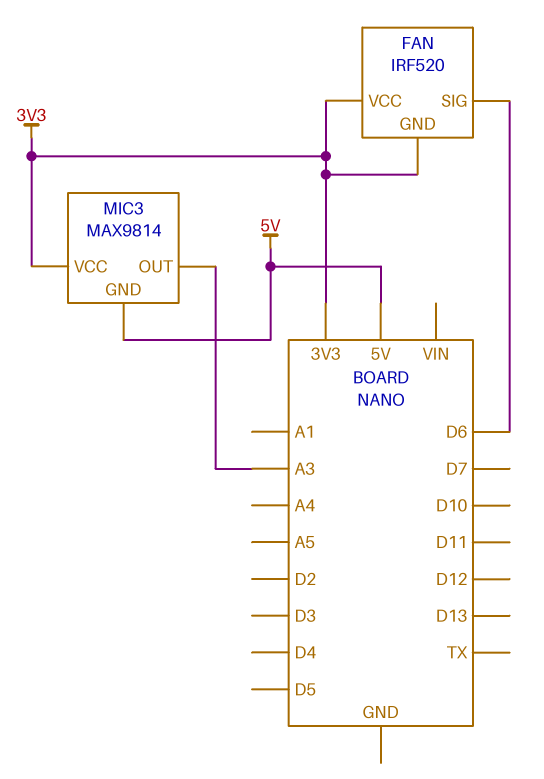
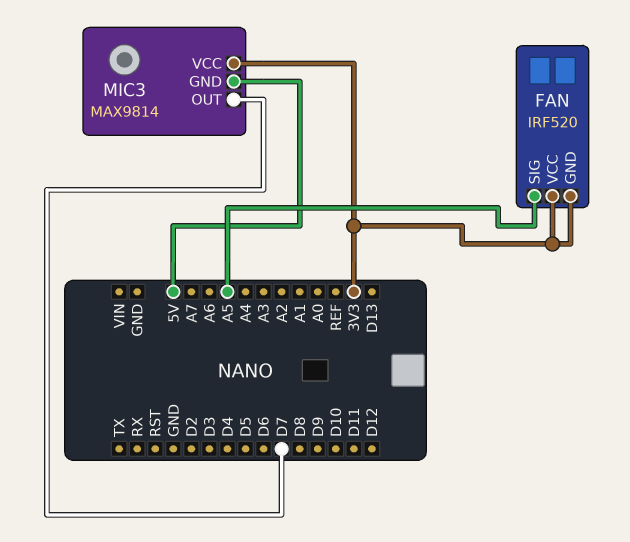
FAN pin SIG: D6 -> A5
MIC3 pin OUT: A3 -> D7

